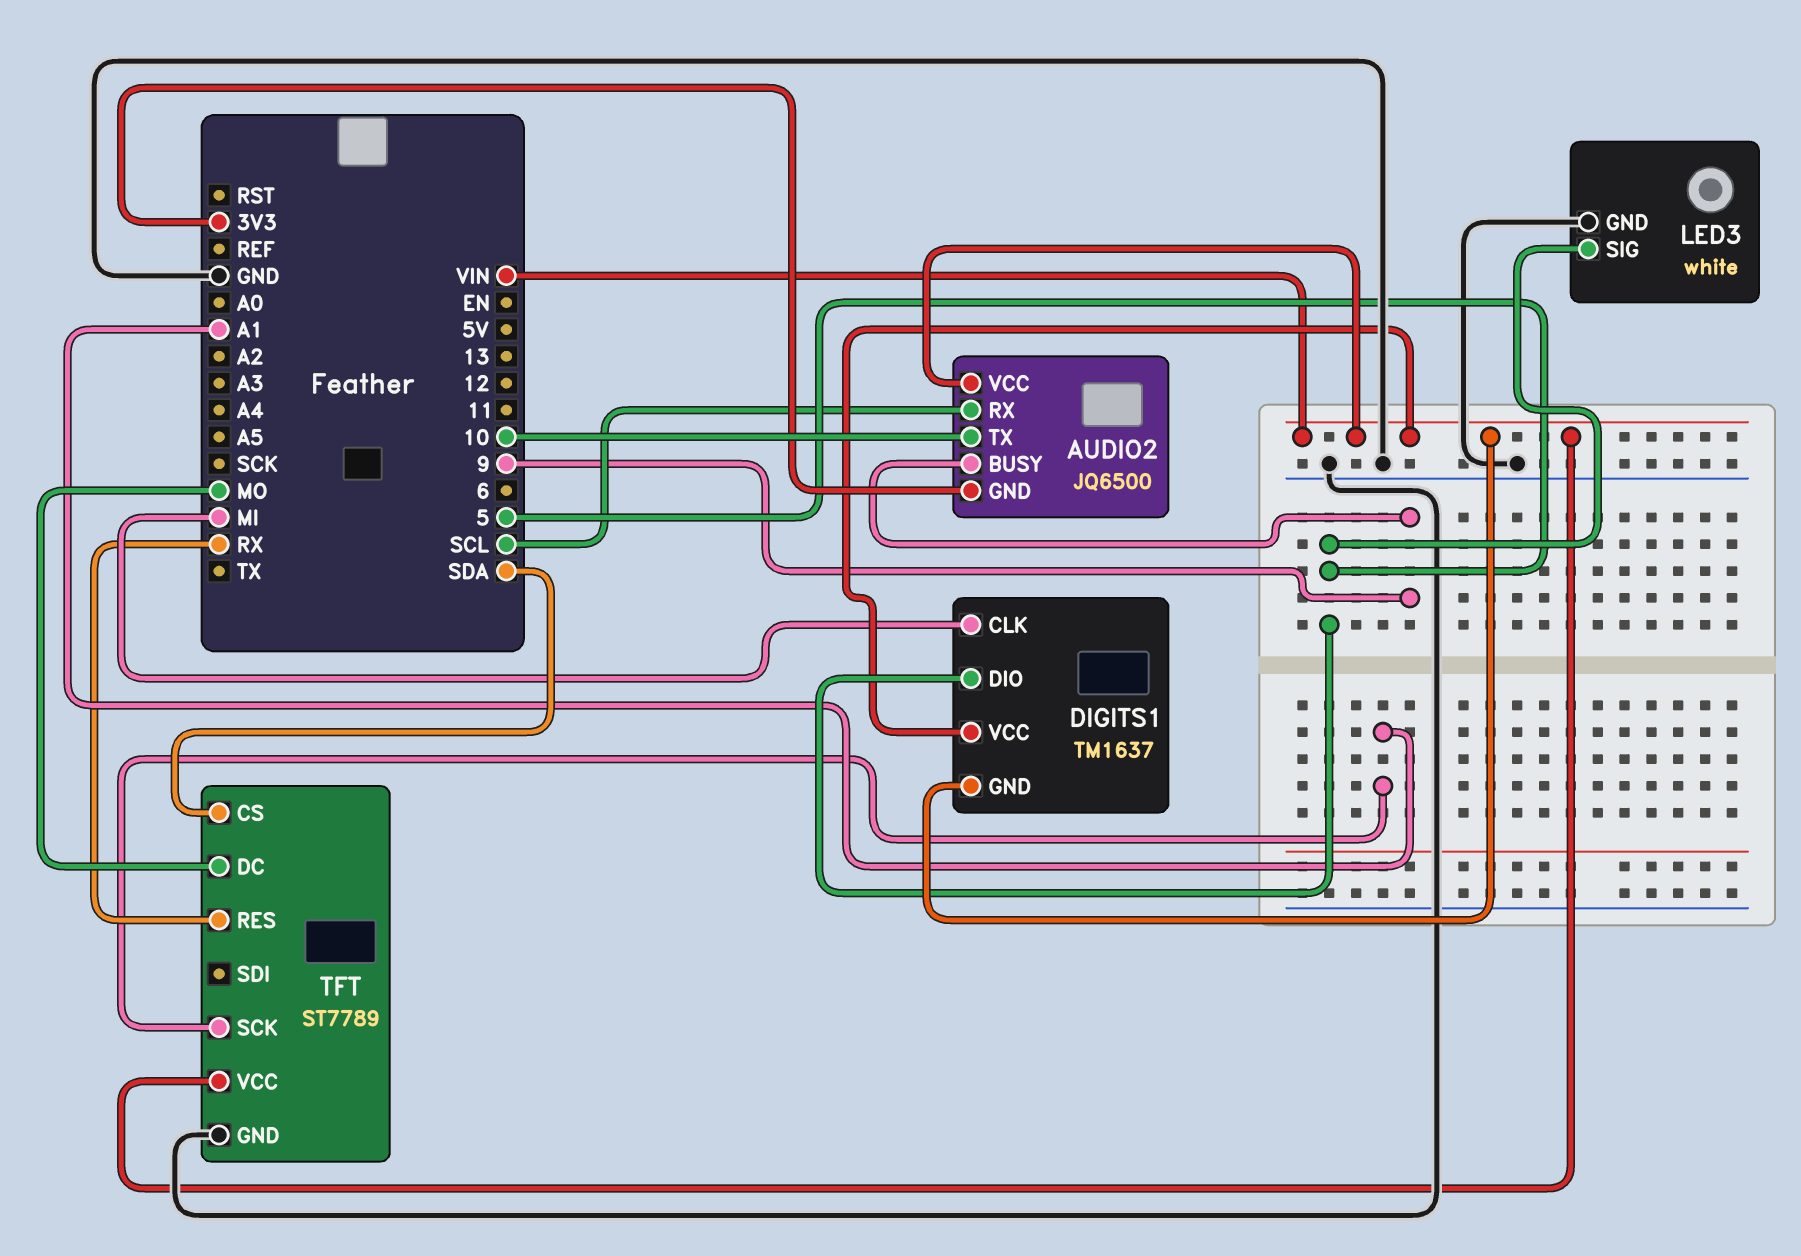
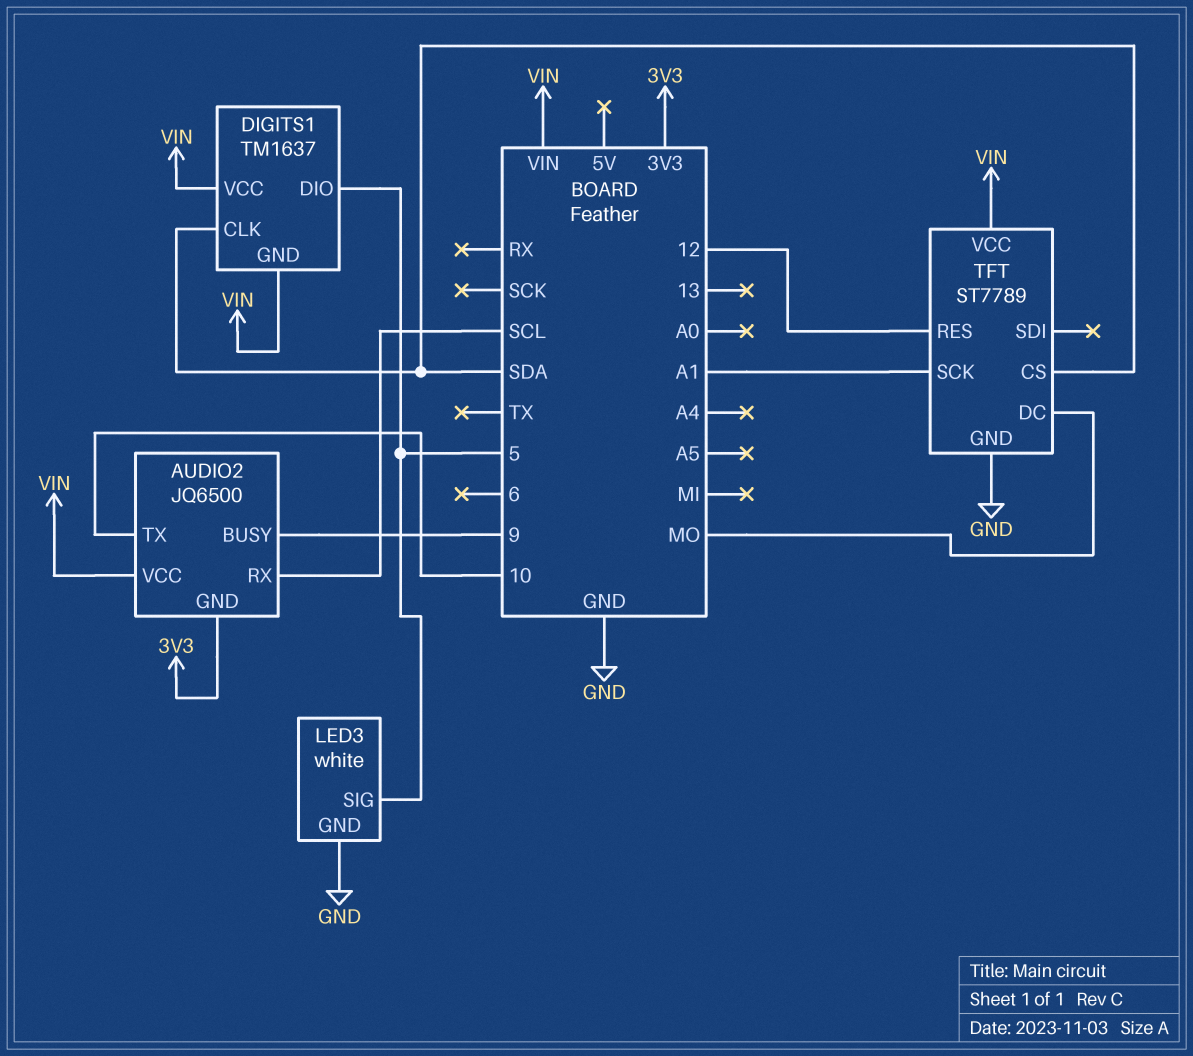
DIGITS1 pin CLK: MI -> SDA
TFT pin RES: RX -> 12

